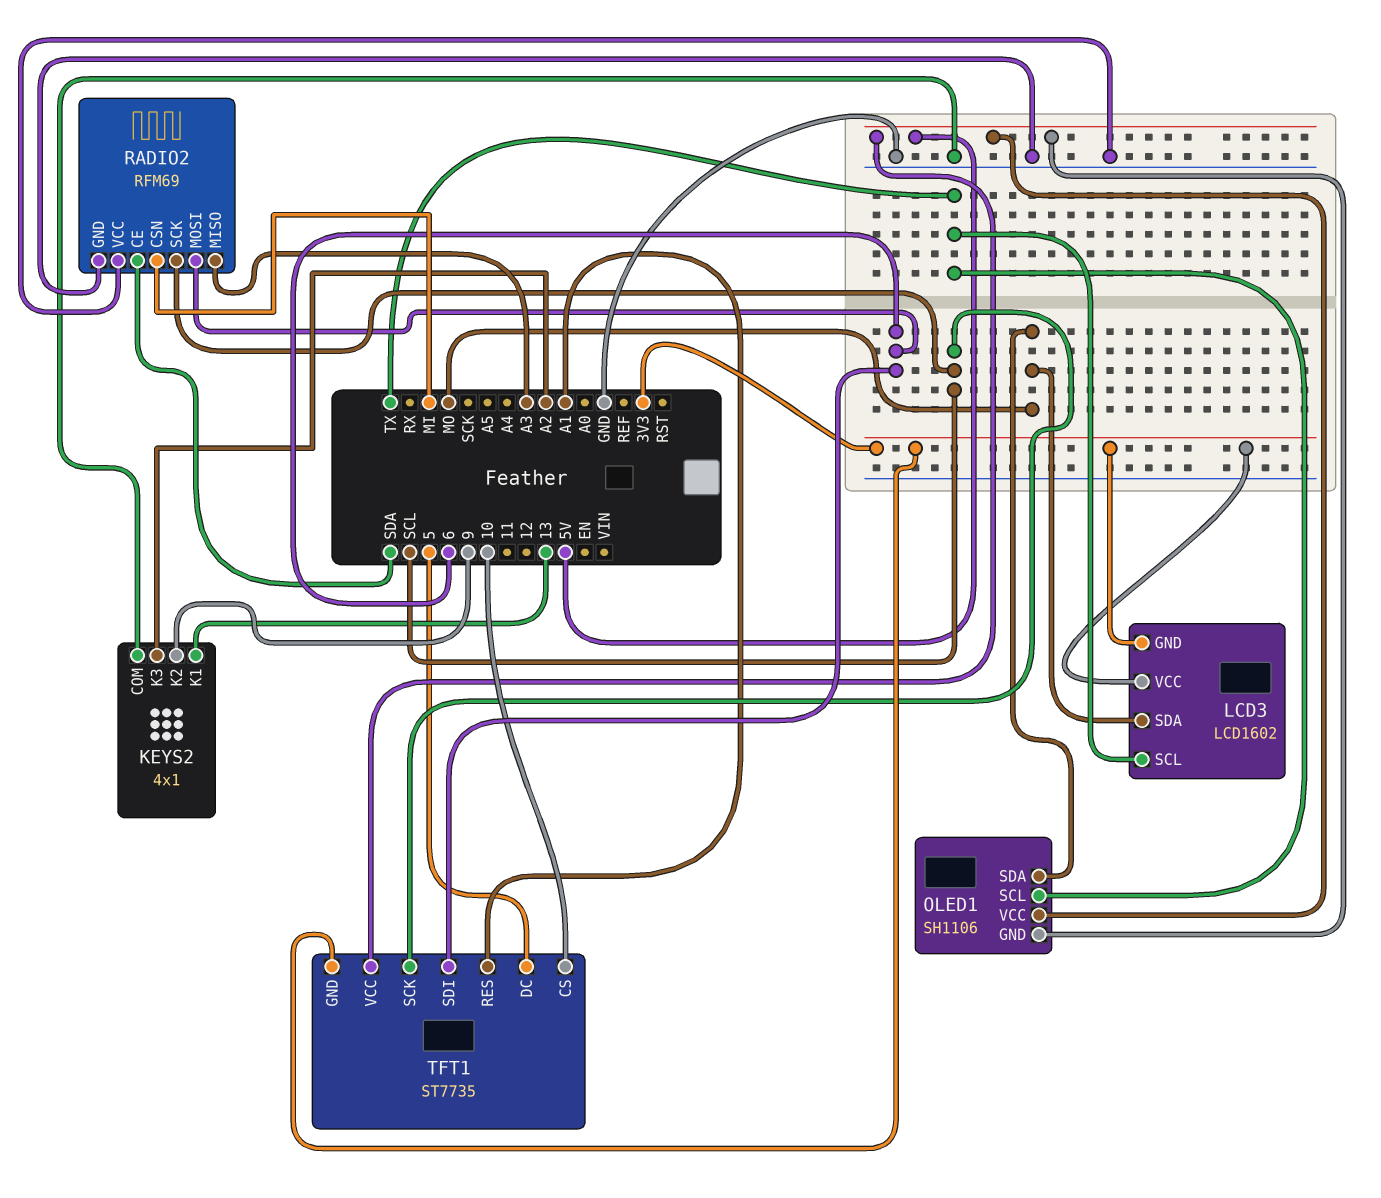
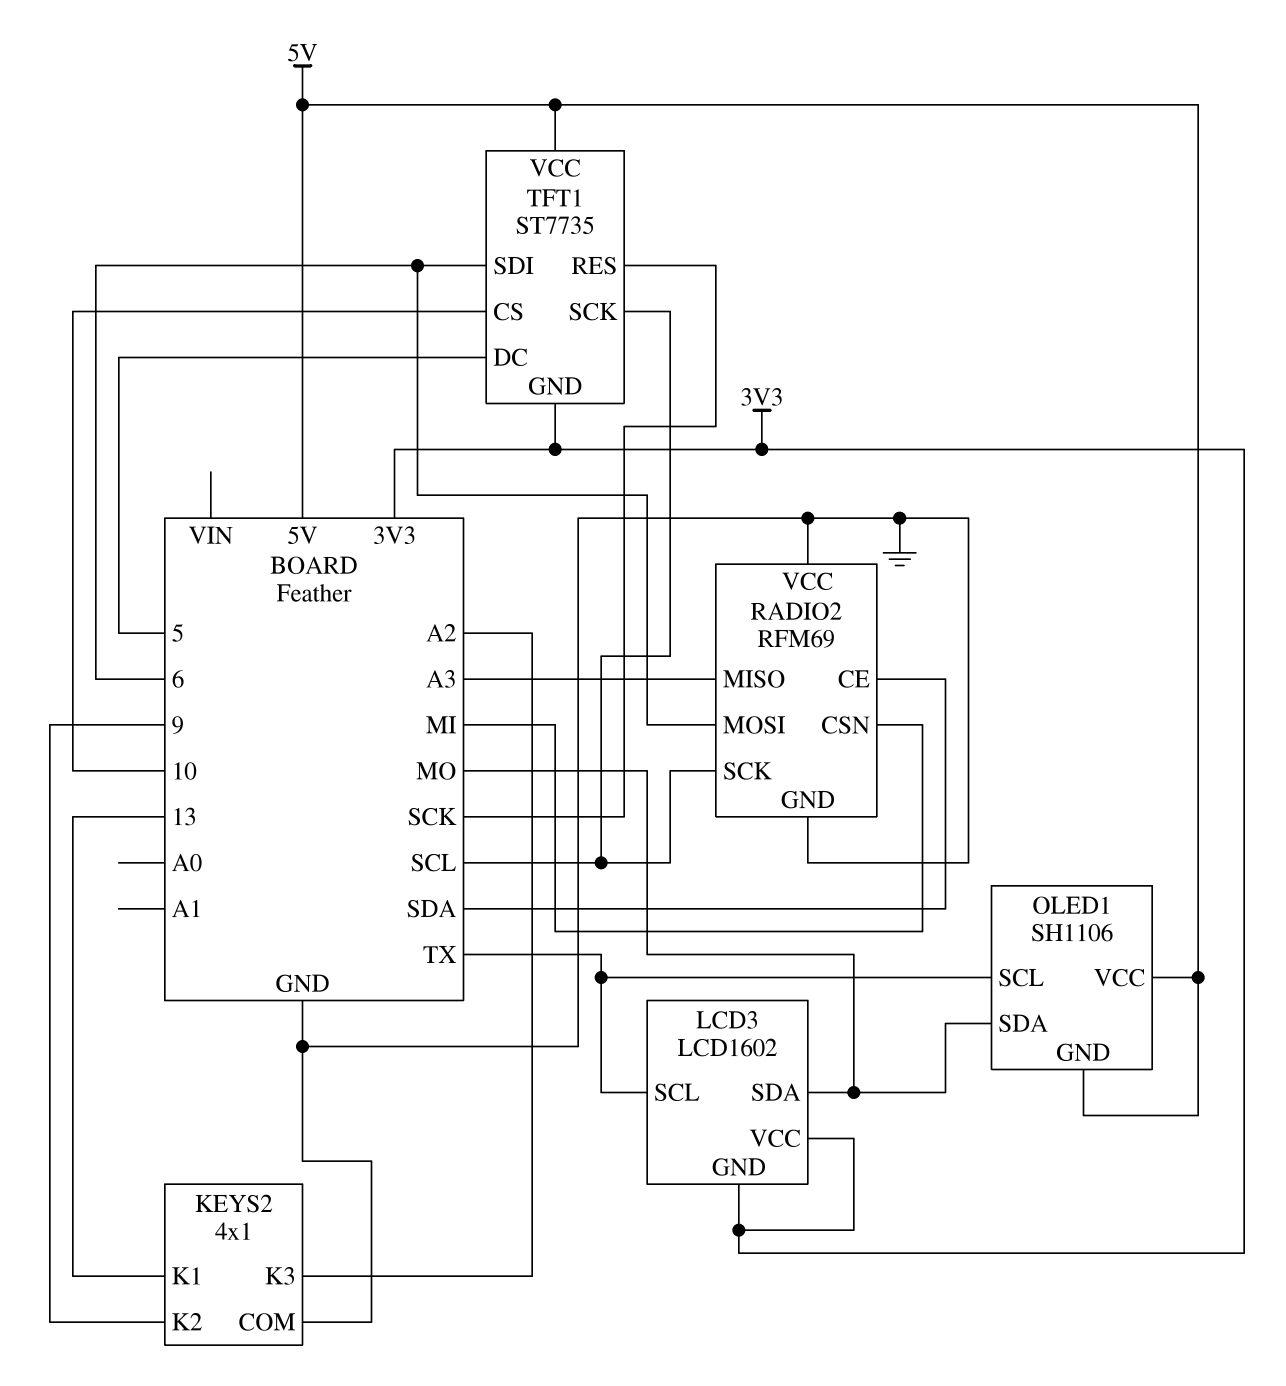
TFT1 pin RES: A1 -> SCK

